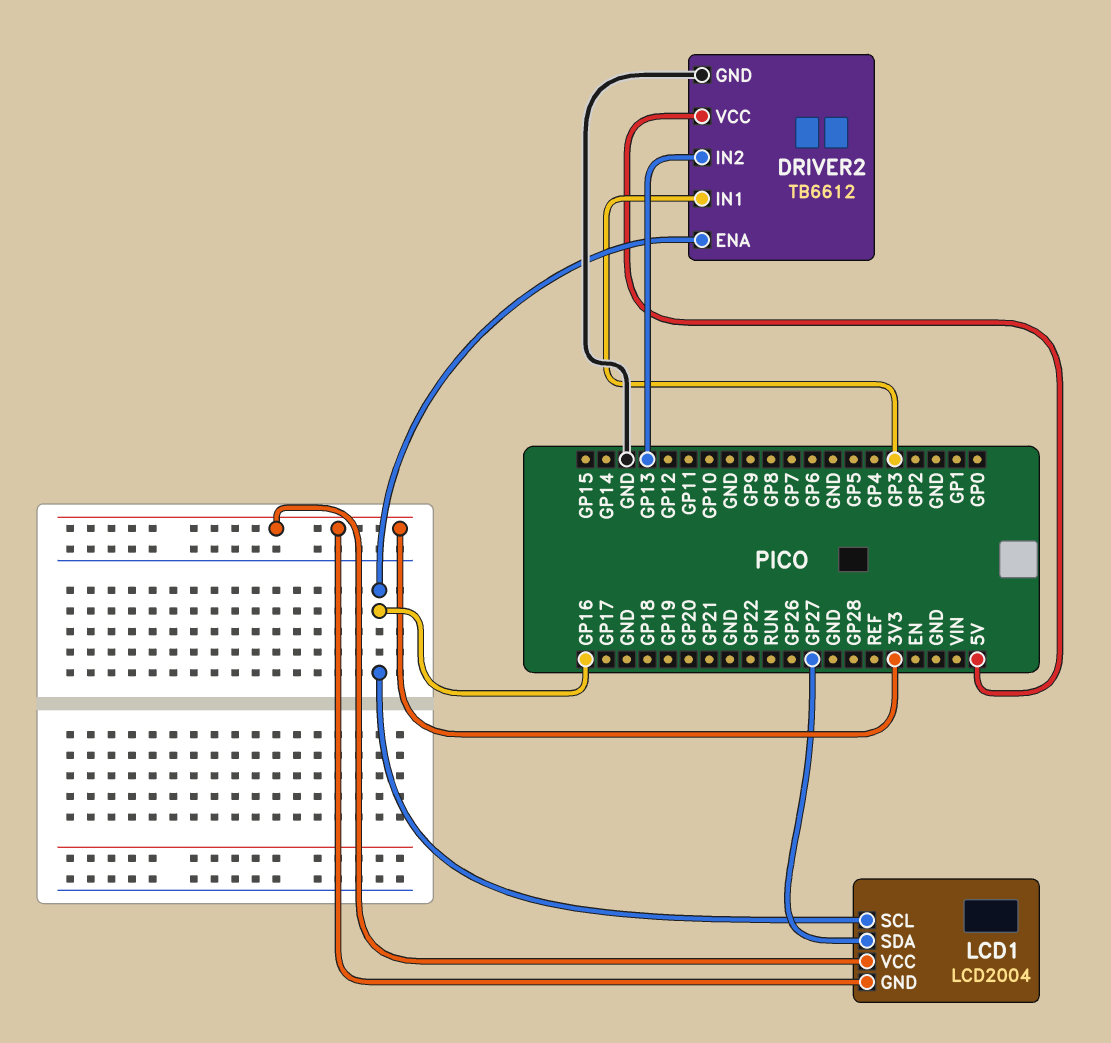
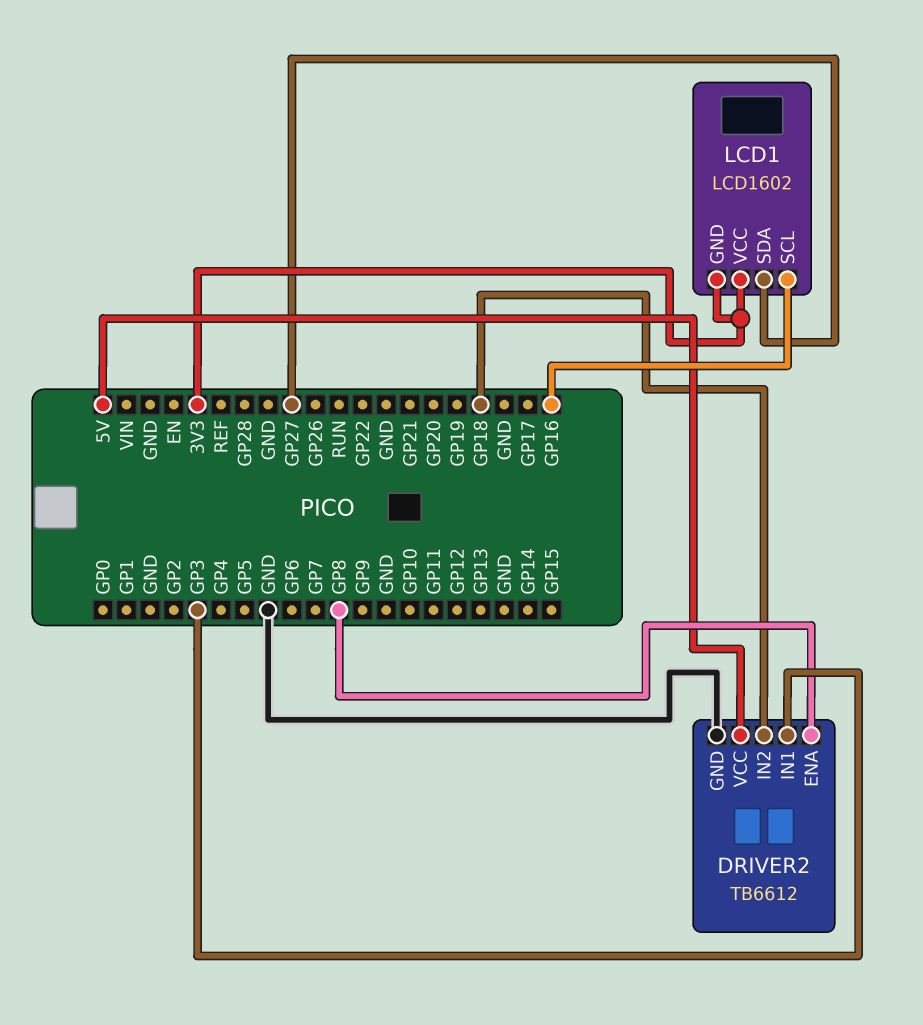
DRIVER2 pin ENA: GP16 -> GP8
DRIVER2 pin IN2: GP13 -> GP18
LCD1: LCD2004 -> LCD1602

